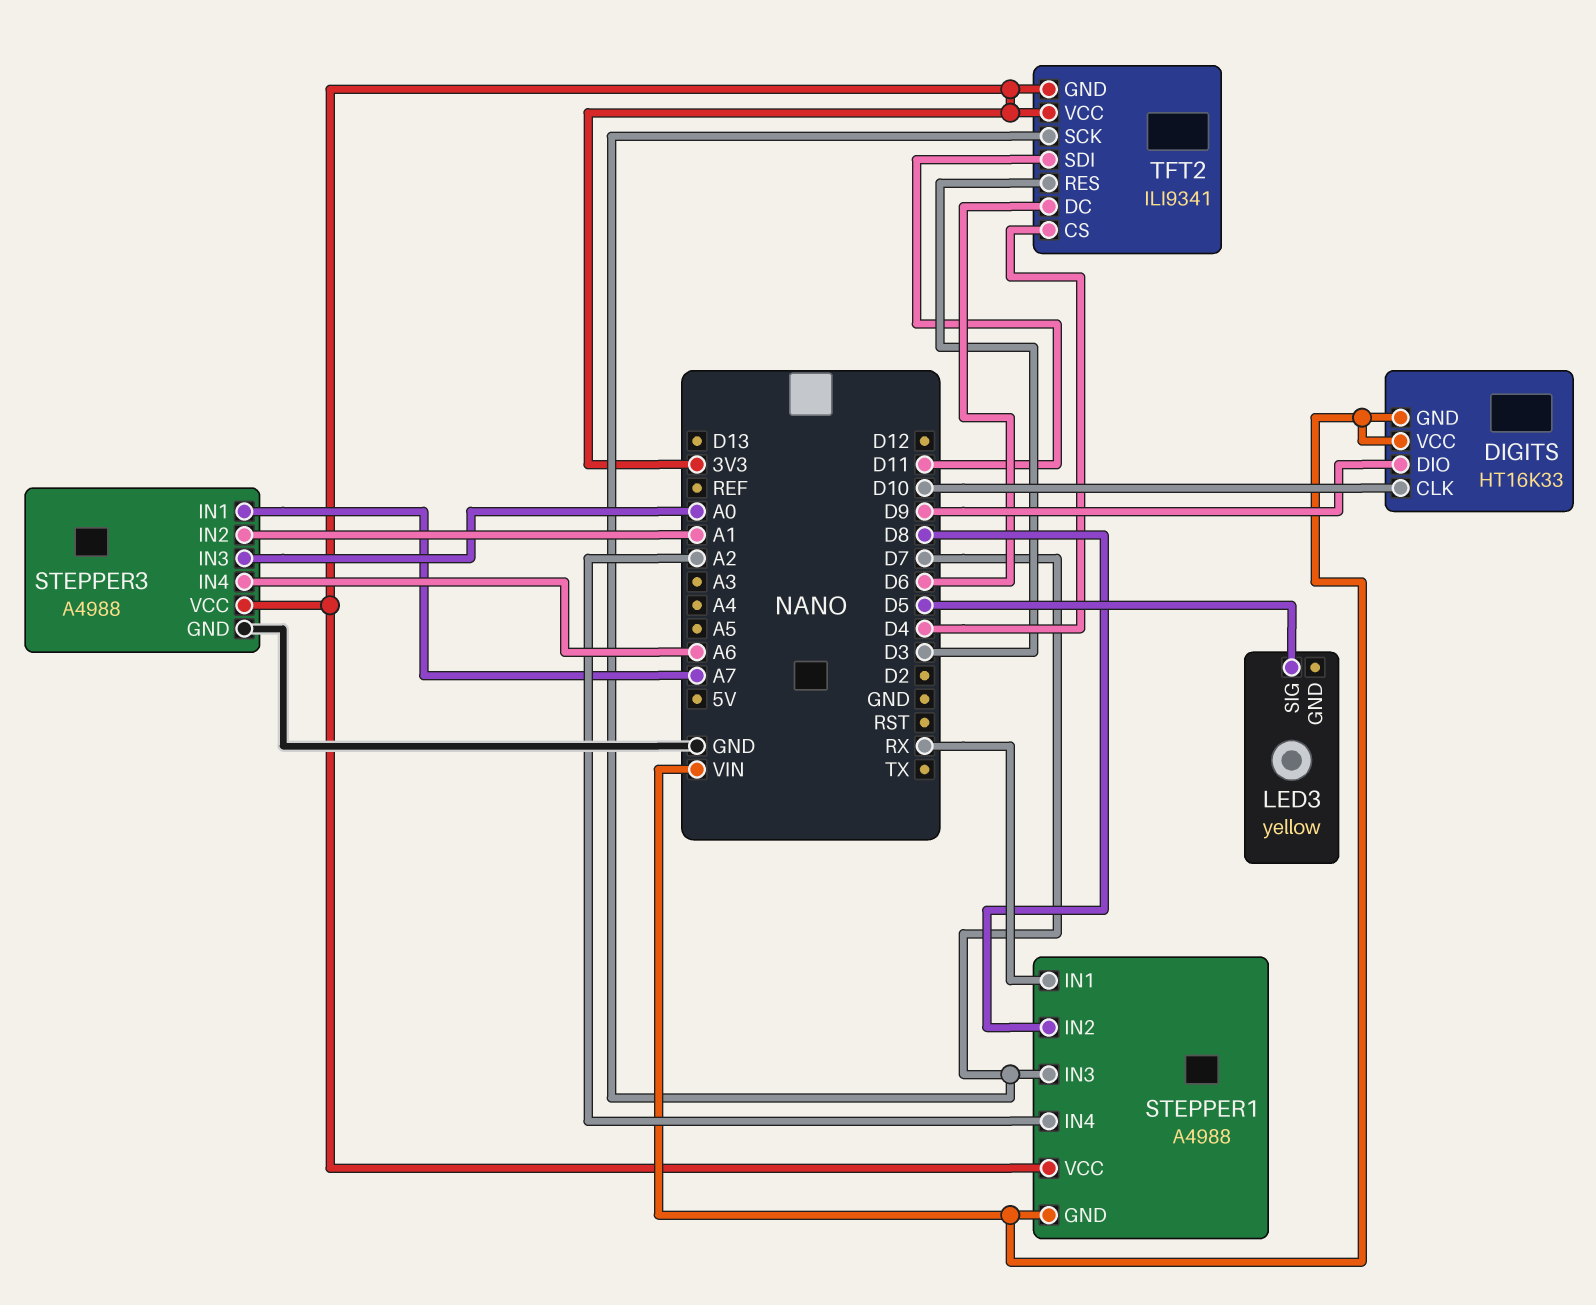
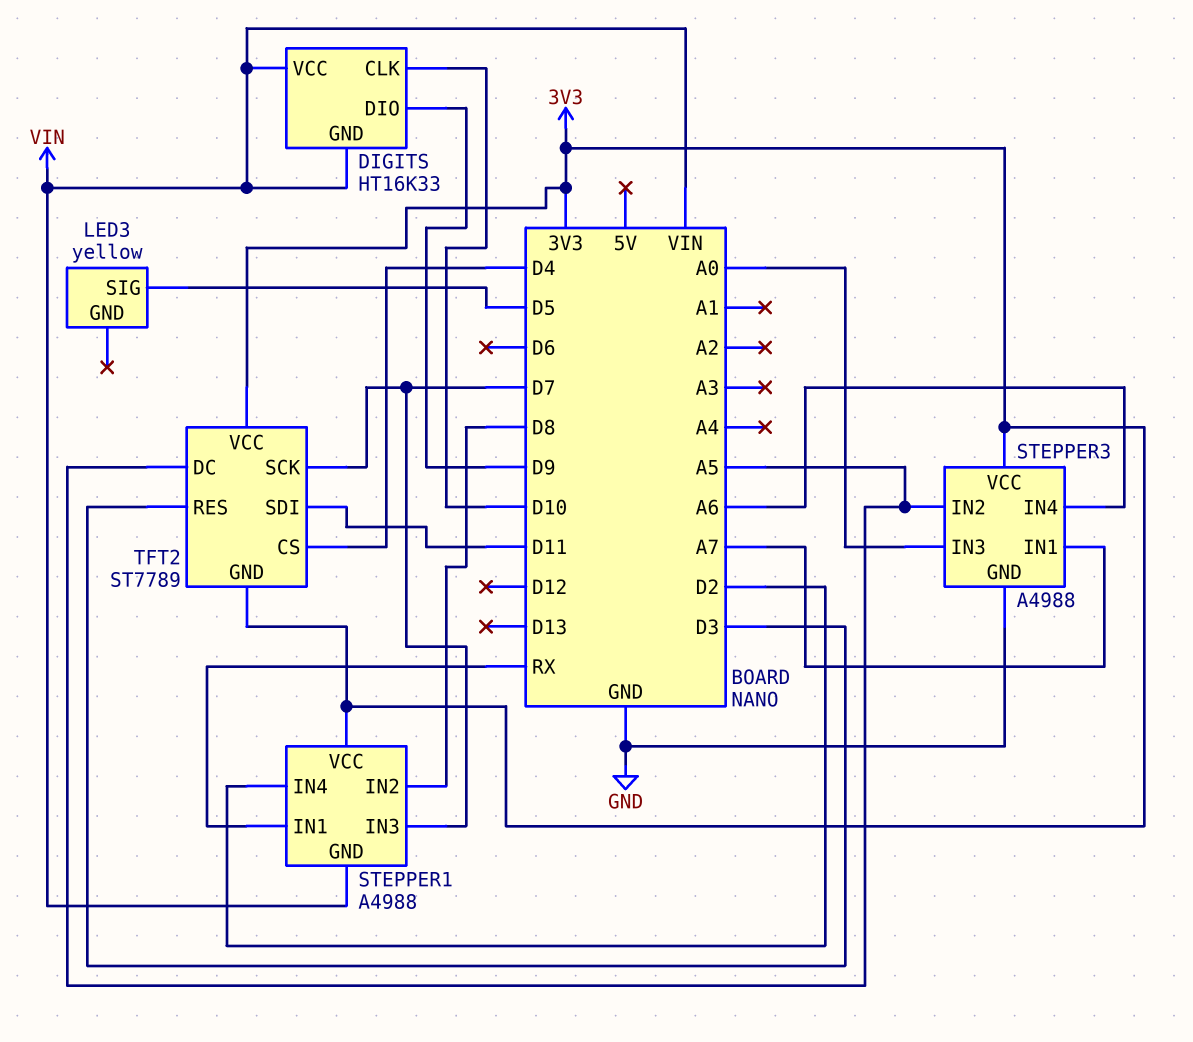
STEPPER1 pin IN4: A2 -> D2
STEPPER3 pin IN2: A1 -> A5
TFT2: ILI9341 -> ST7789
TFT2 pin DC: D6 -> A5

